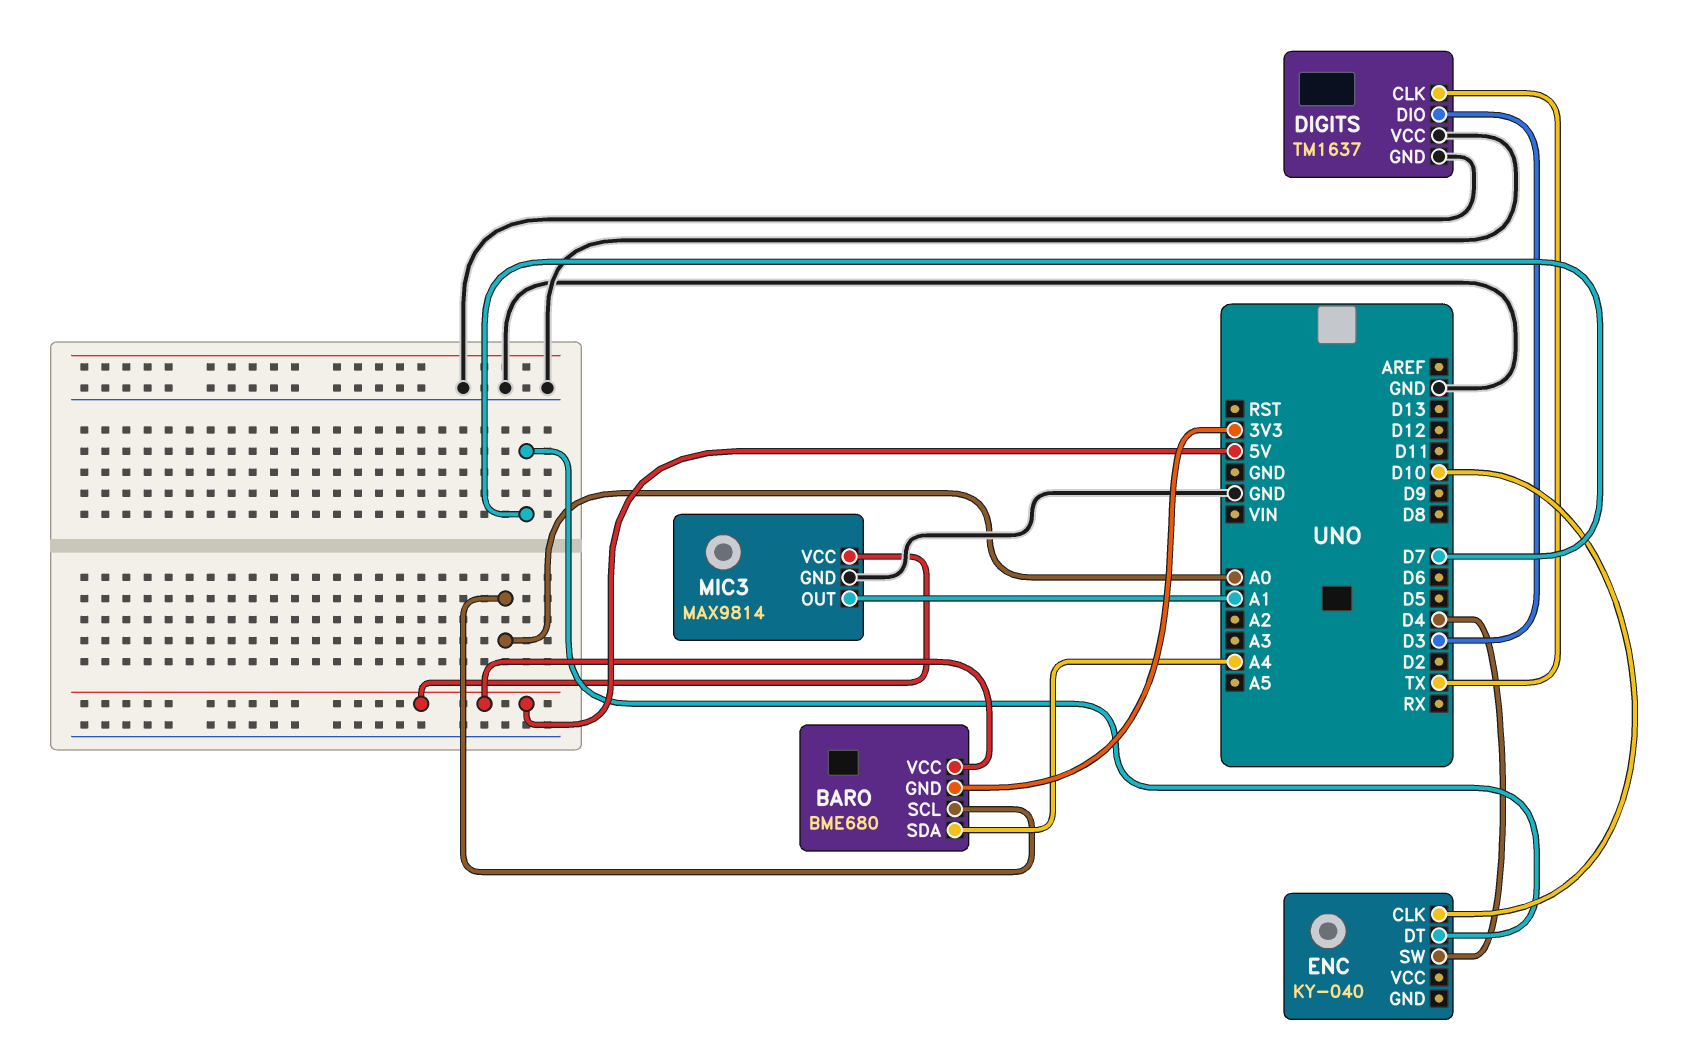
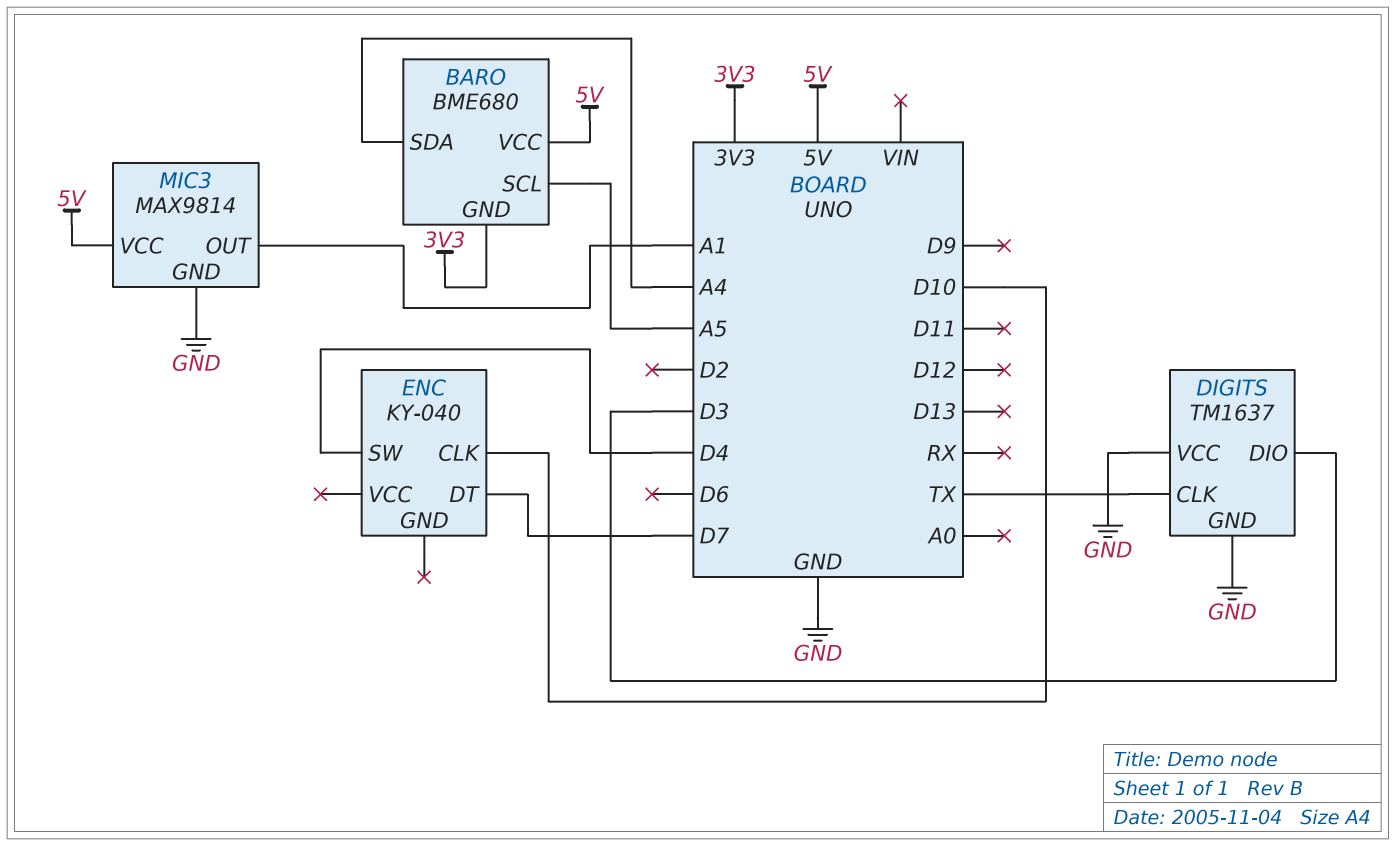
BARO pin SCL: A0 -> A5

